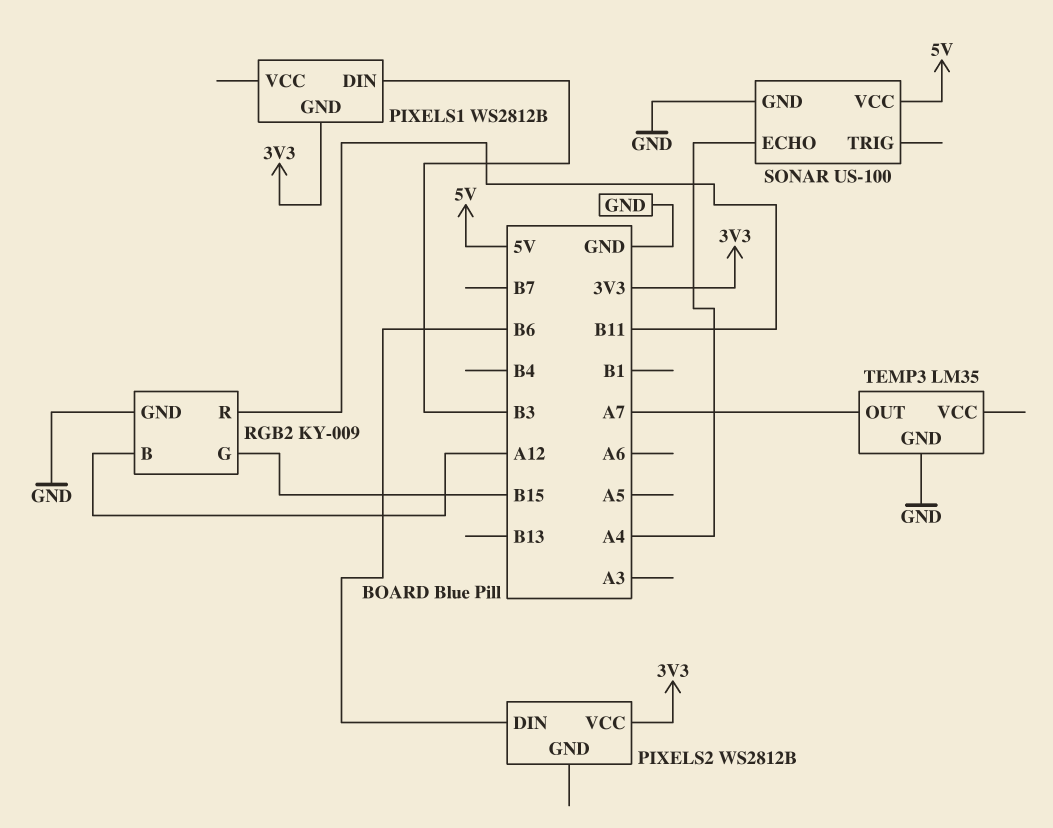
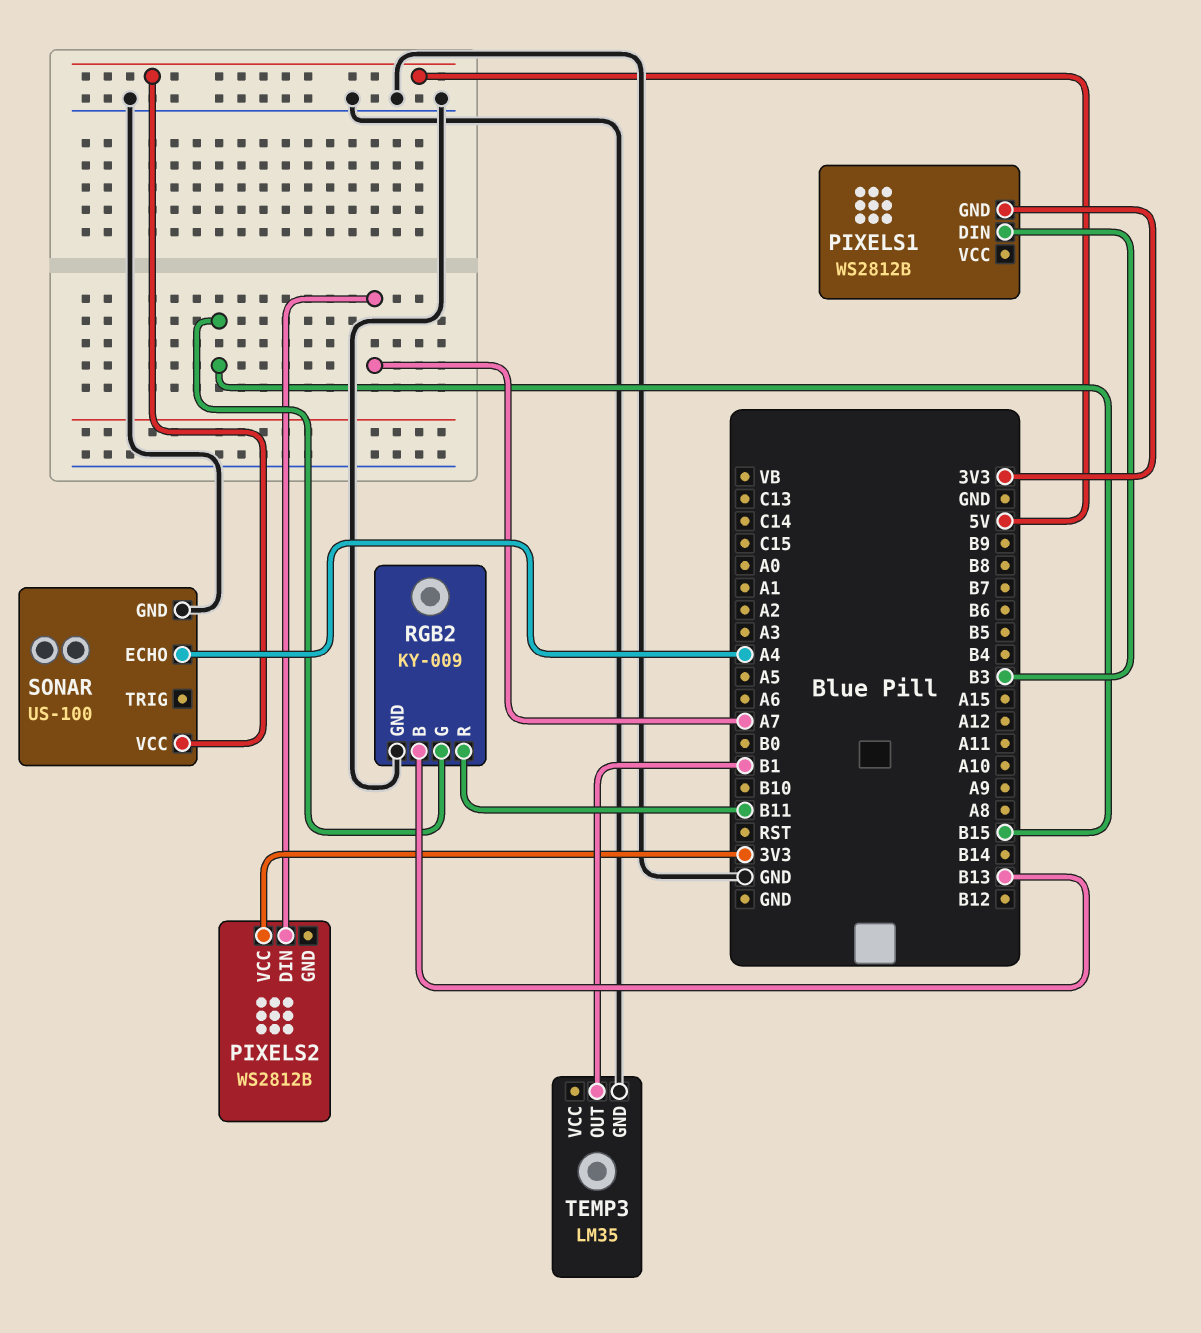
PIXELS2 pin DIN: B6 -> A7
RGB2 pin B: A12 -> B13
TEMP3 pin OUT: A7 -> B1

